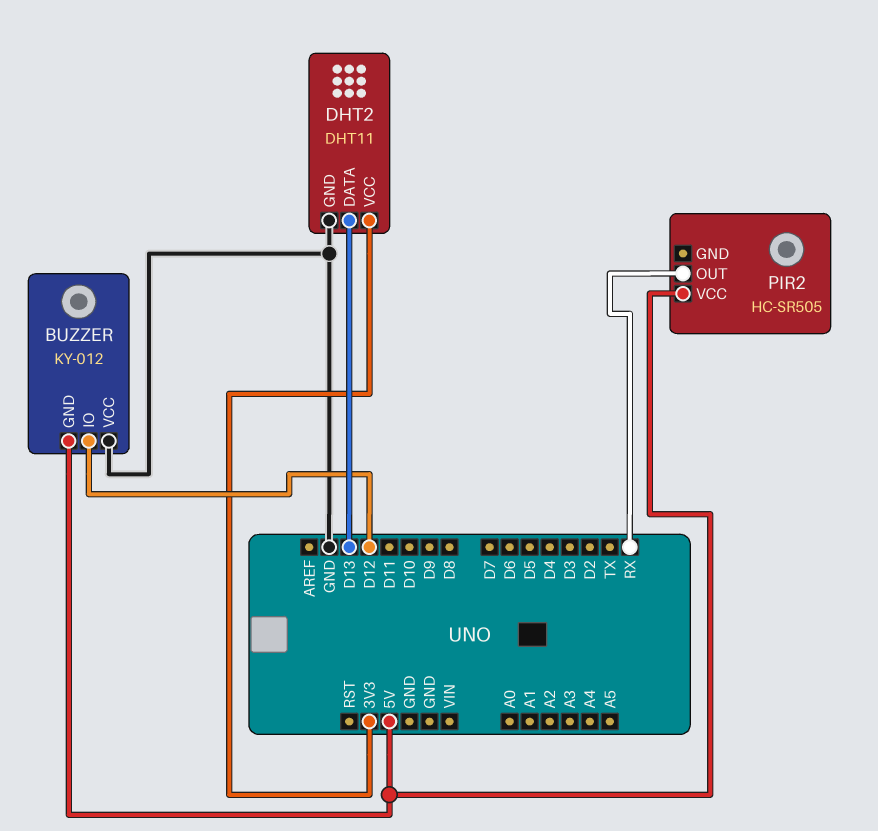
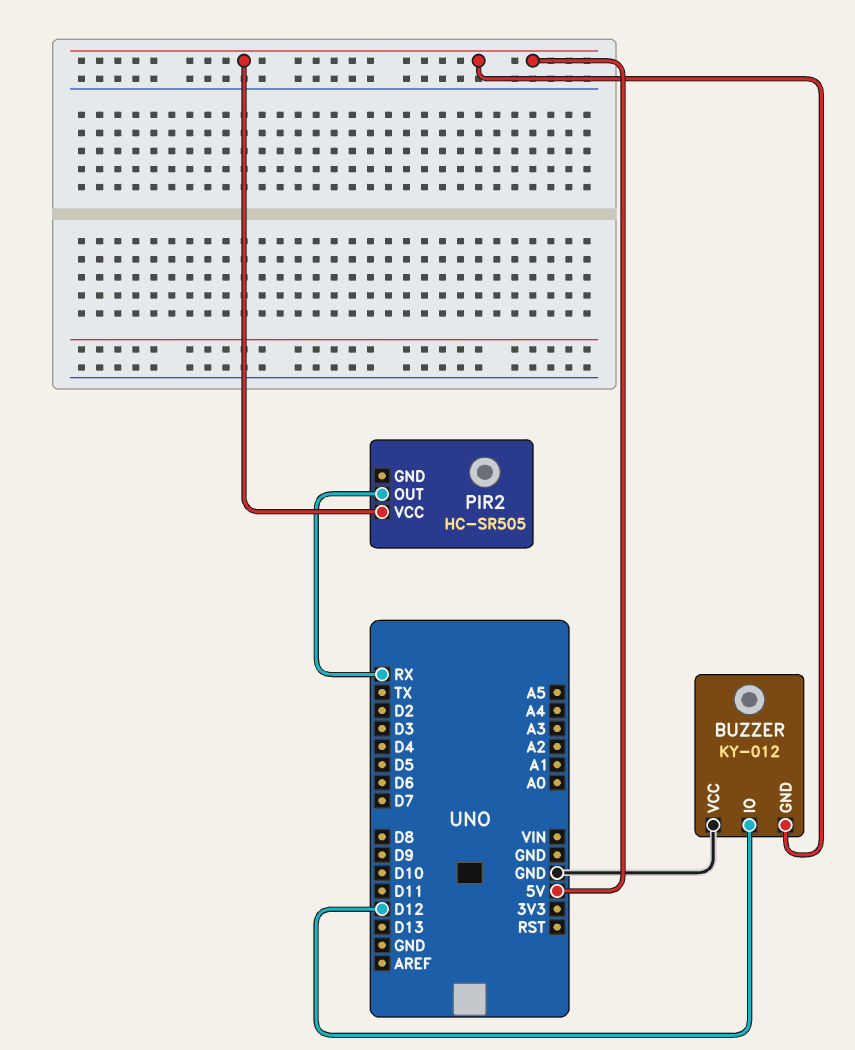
DHT2: DHT11 -> none
DHT2 pin DATA: D13 -> none
DHT2 pin GND: GND -> none
DHT2 pin VCC: 3V3 -> none

